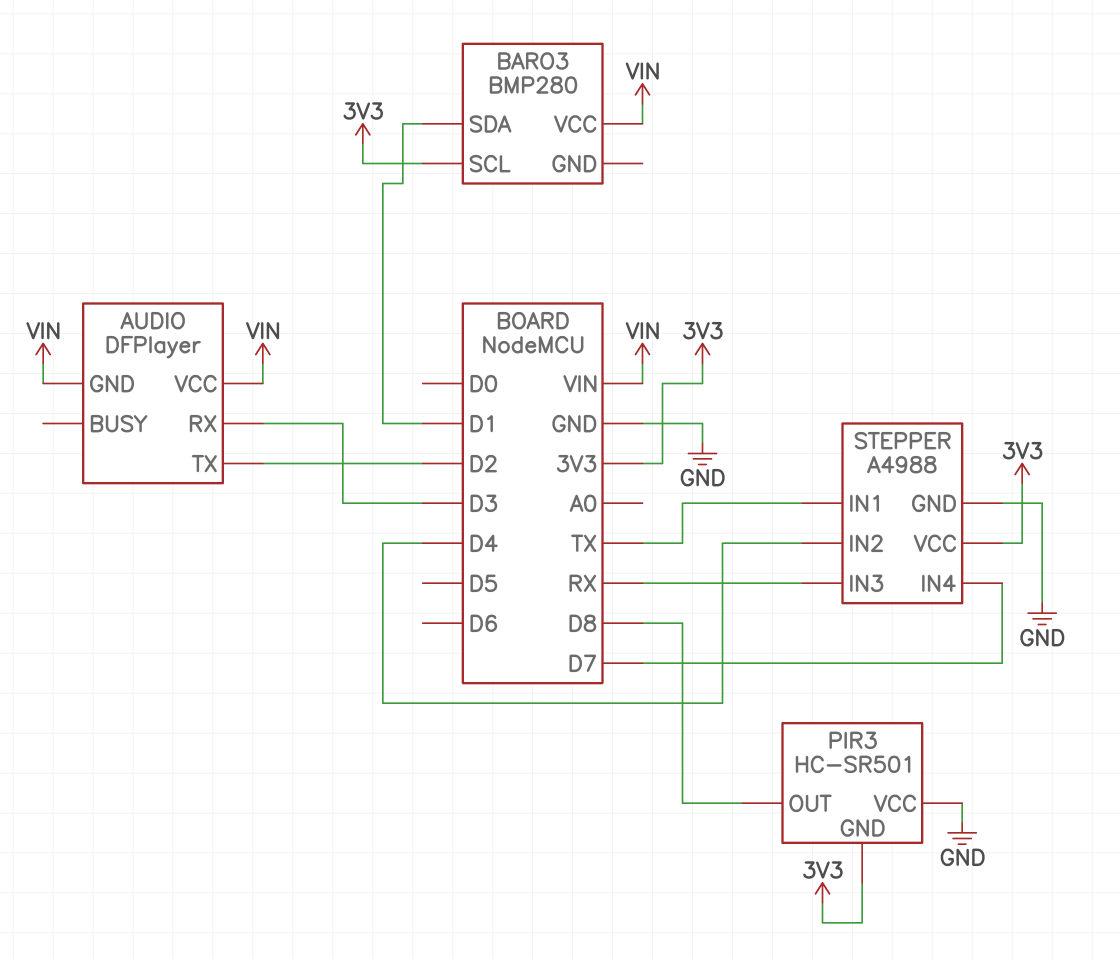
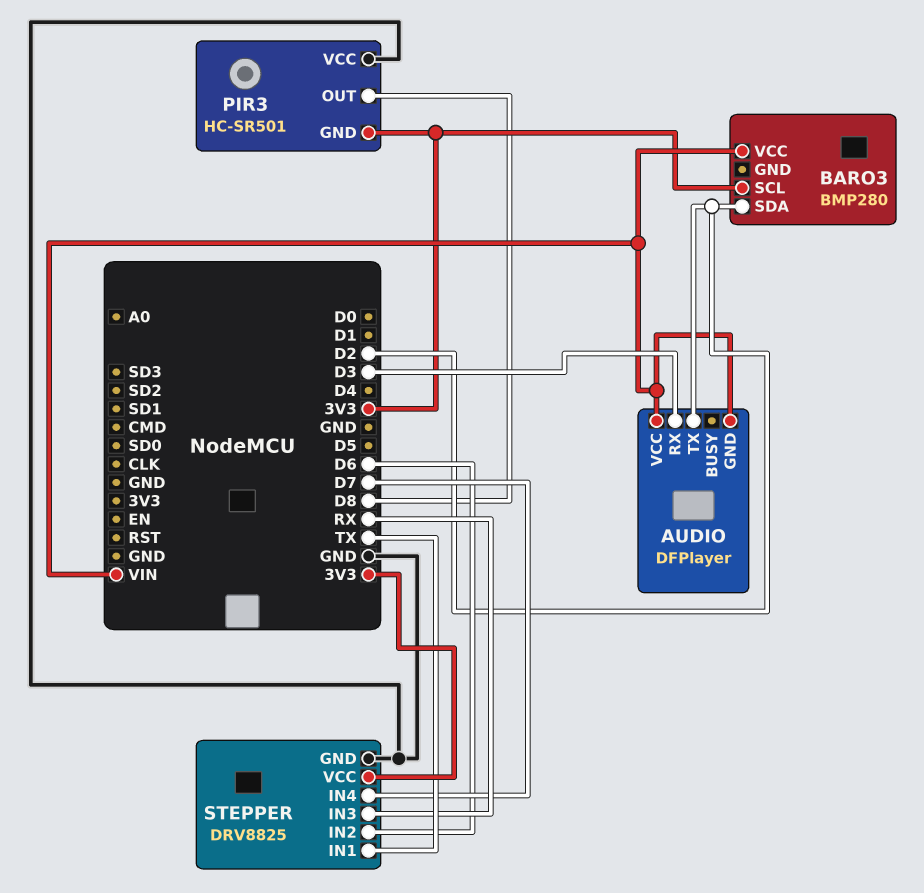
BARO3 pin SDA: D1 -> D2
STEPPER: A4988 -> DRV8825
STEPPER pin IN2: D4 -> D6

